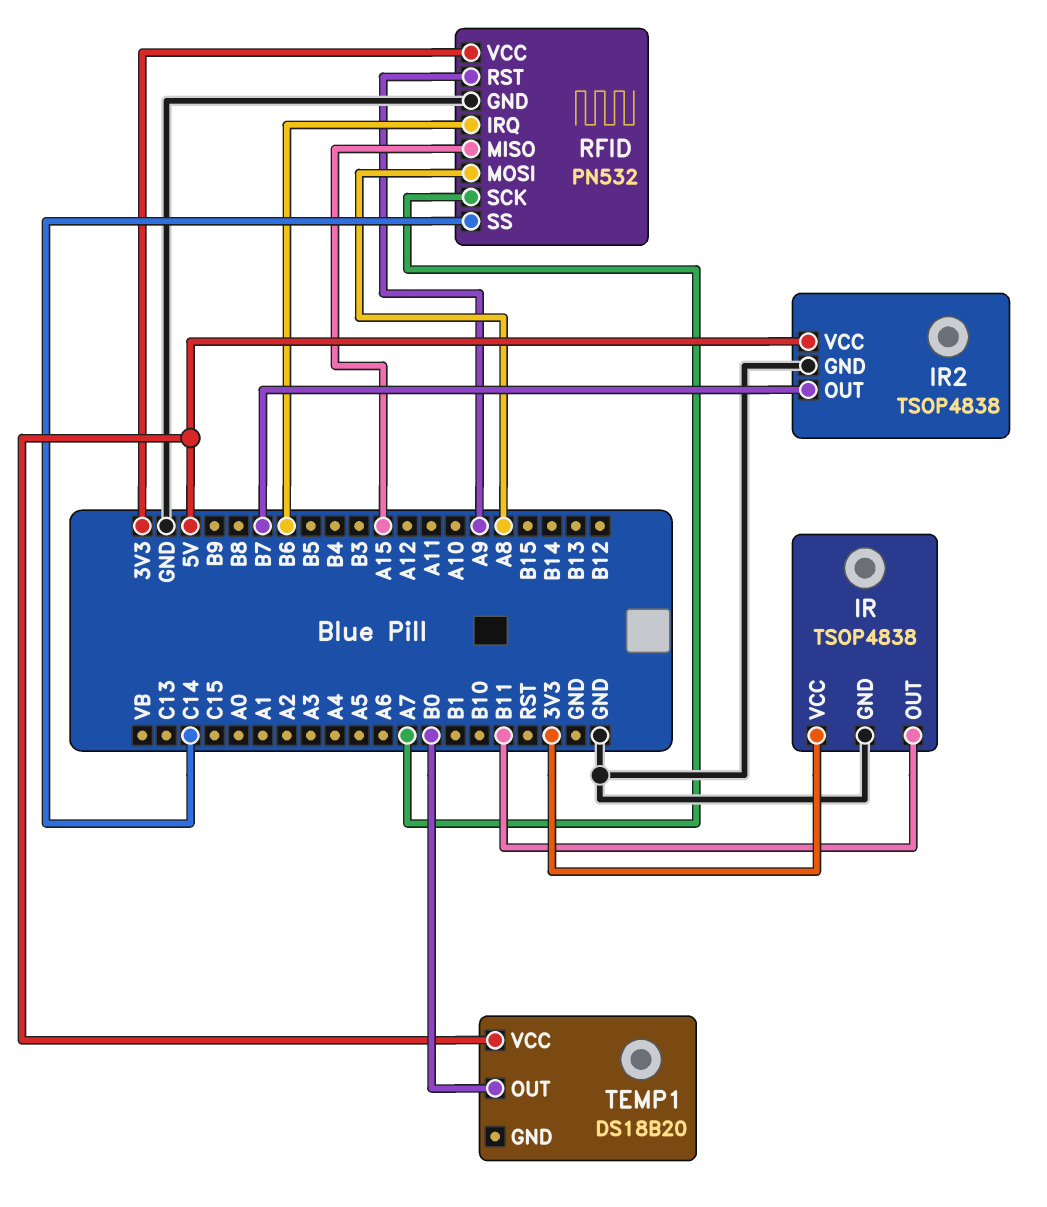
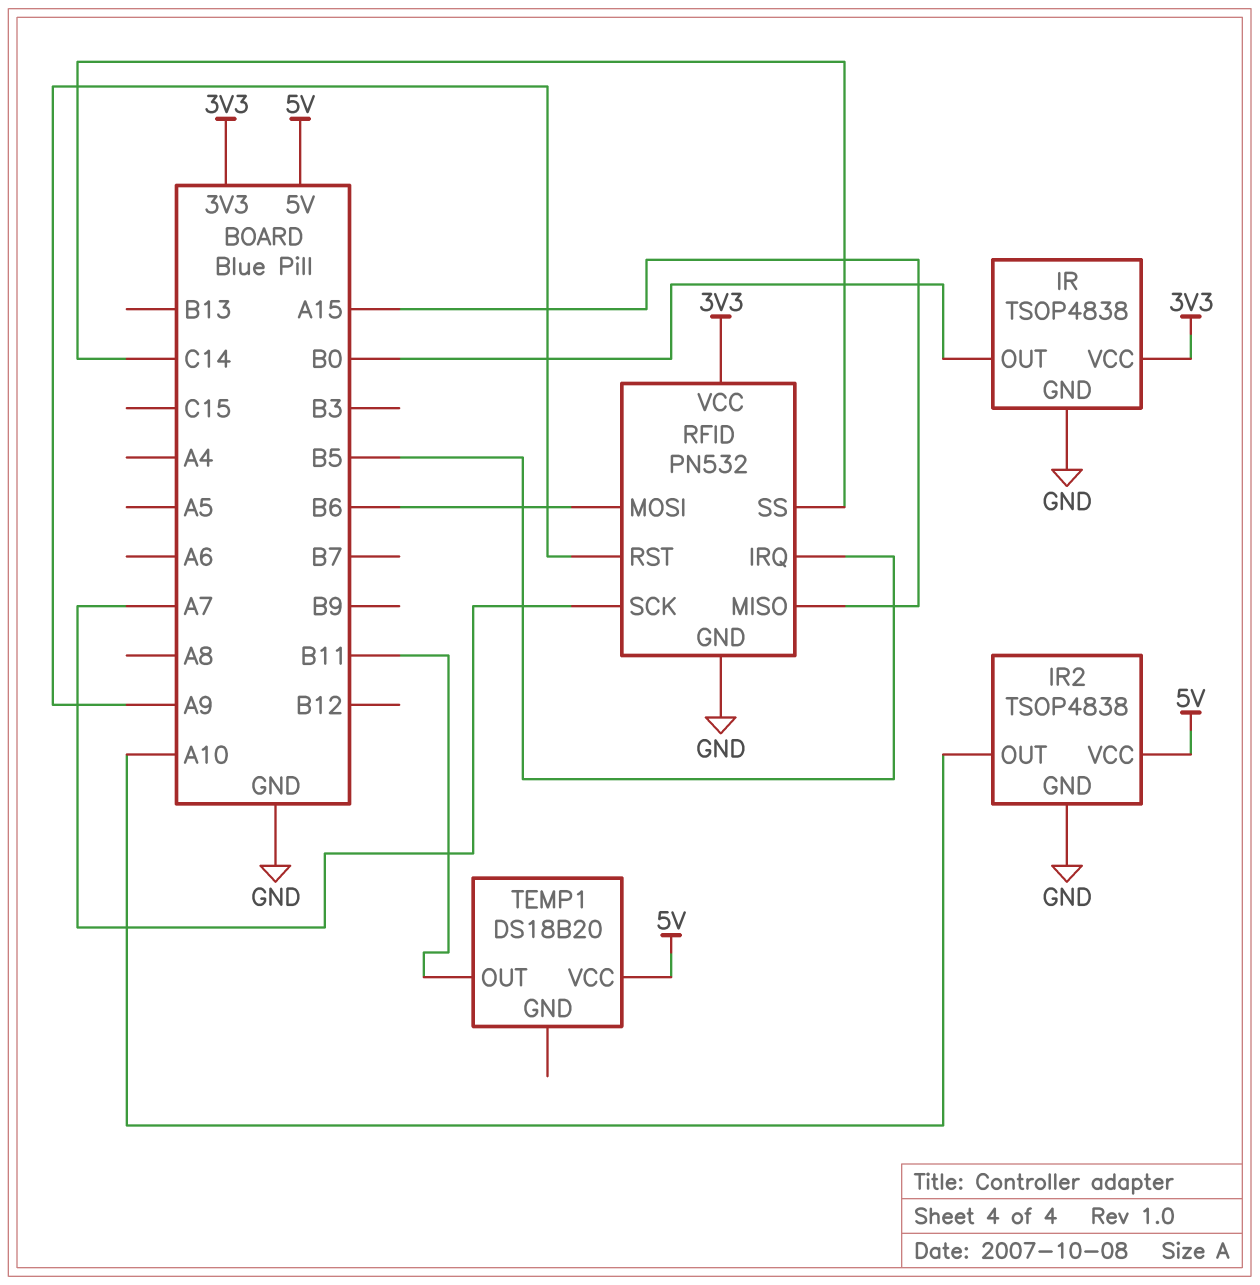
IR pin OUT: B11 -> B0
IR2 pin OUT: B7 -> A10
RFID pin IRQ: B6 -> B5
RFID pin MOSI: A8 -> B6
TEMP1 pin OUT: B0 -> B11

